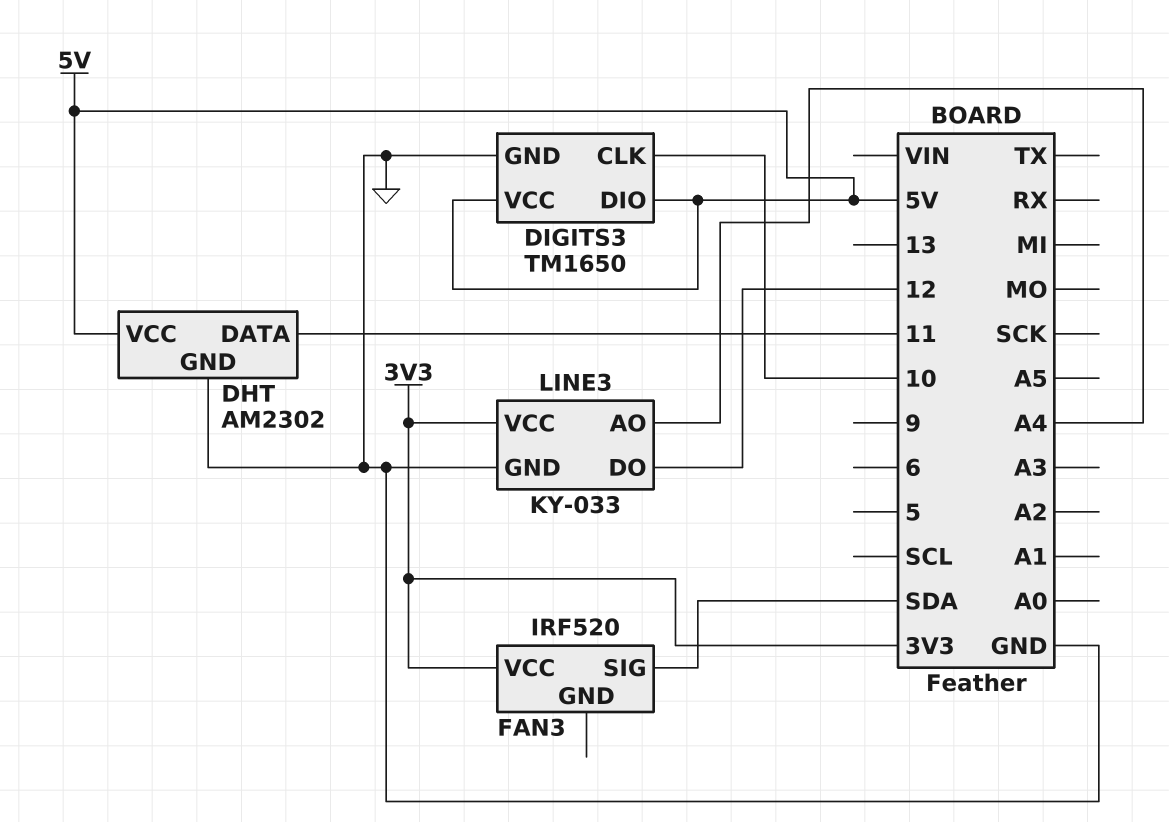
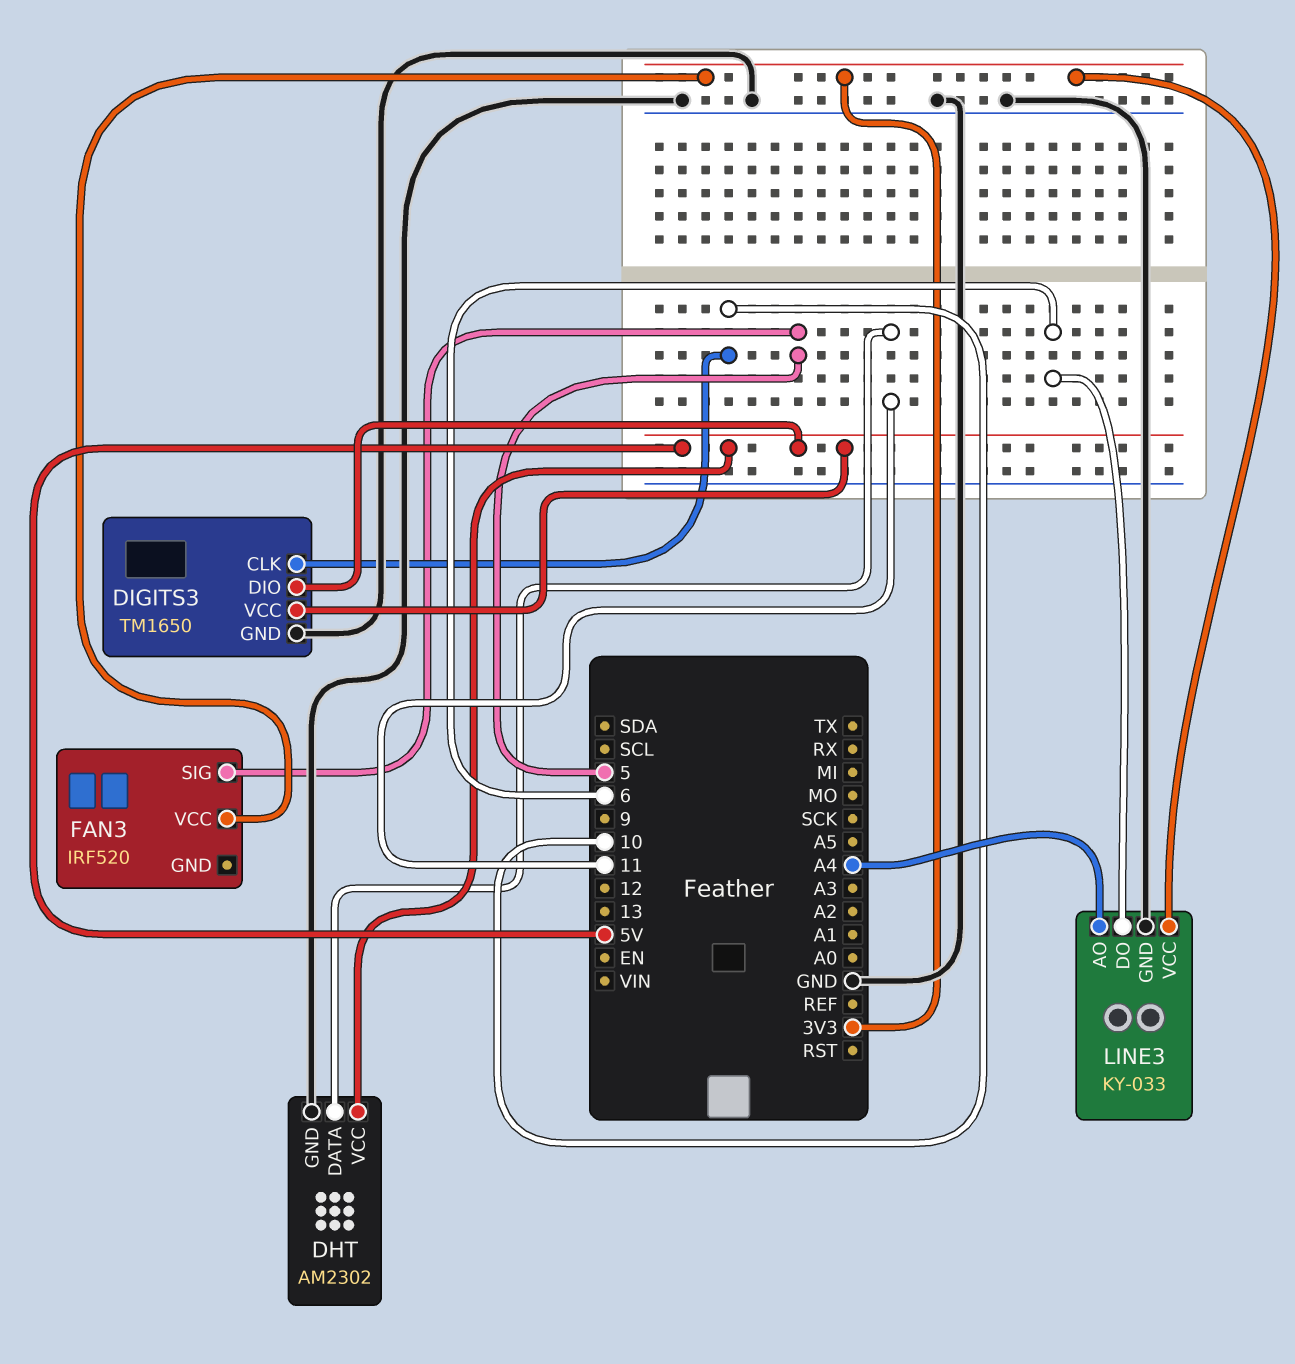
FAN3 pin SIG: SDA -> 5
LINE3 pin DO: 12 -> 6

